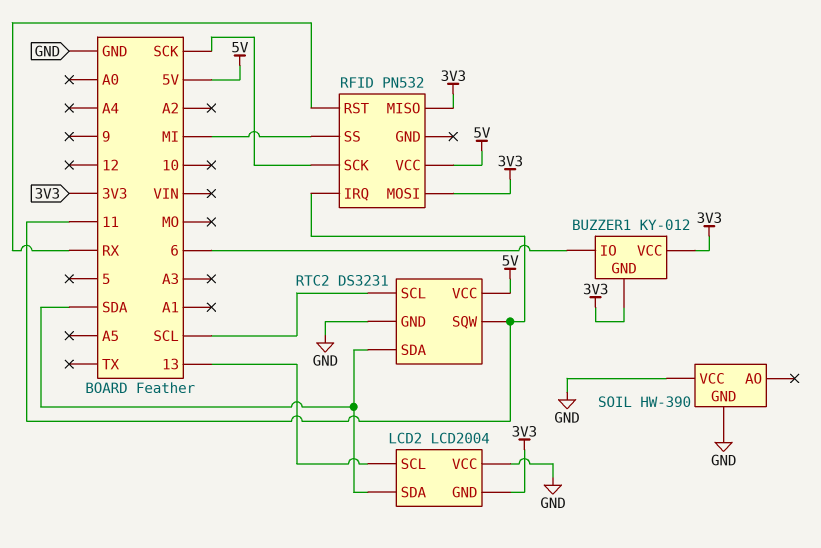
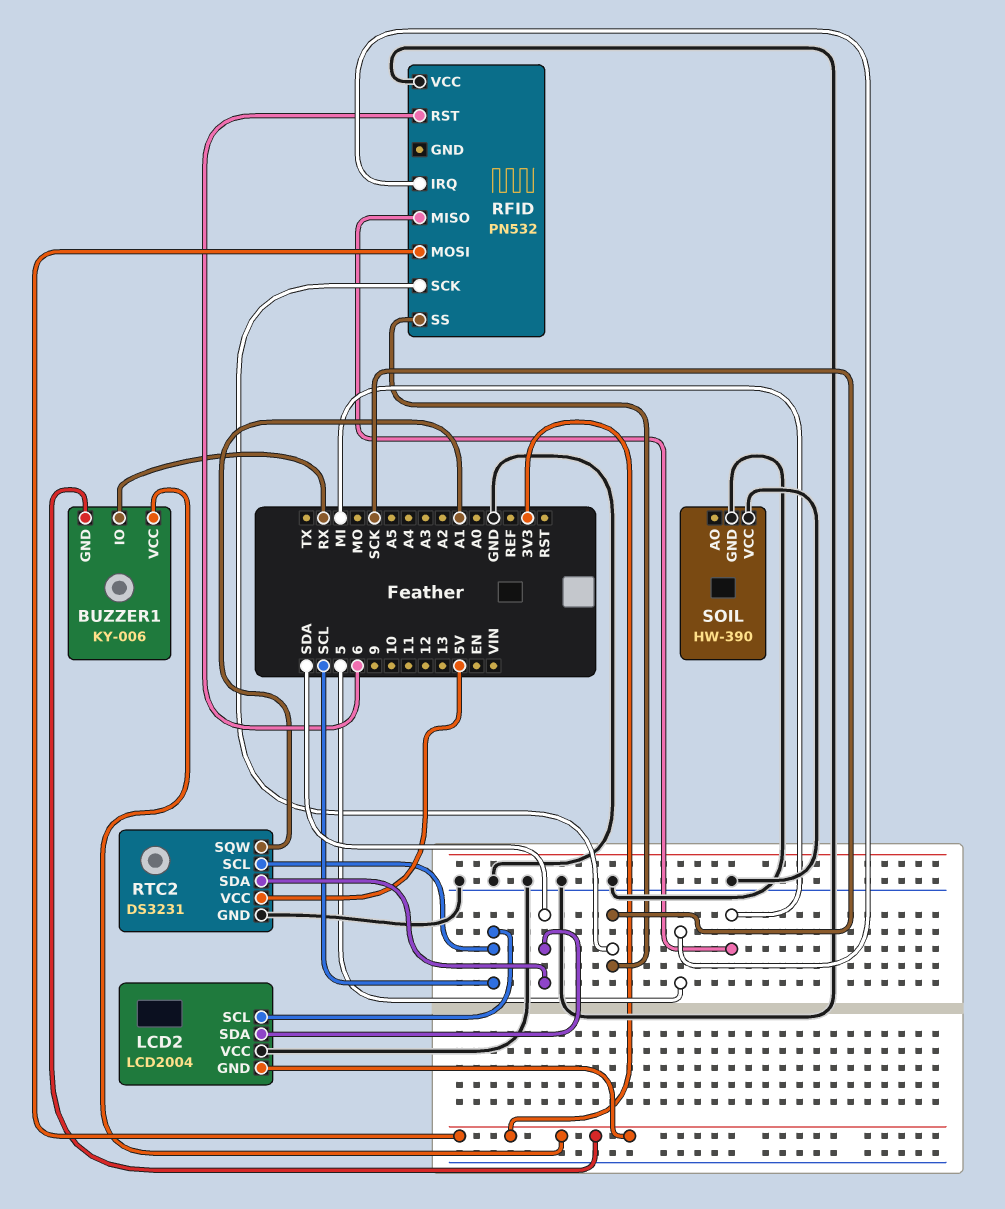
BUZZER1: KY-012 -> KY-006
BUZZER1 pin IO: 6 -> RX
LCD2 pin SCL: 13 -> SCL
RFID pin IRQ: 11 -> 5
RFID pin MISO: 3V3 -> MI
RFID pin RST: RX -> 6
RFID pin SS: MI -> SCK
RFID pin VCC: 5V -> GND
RTC2 pin SQW: 11 -> A1

